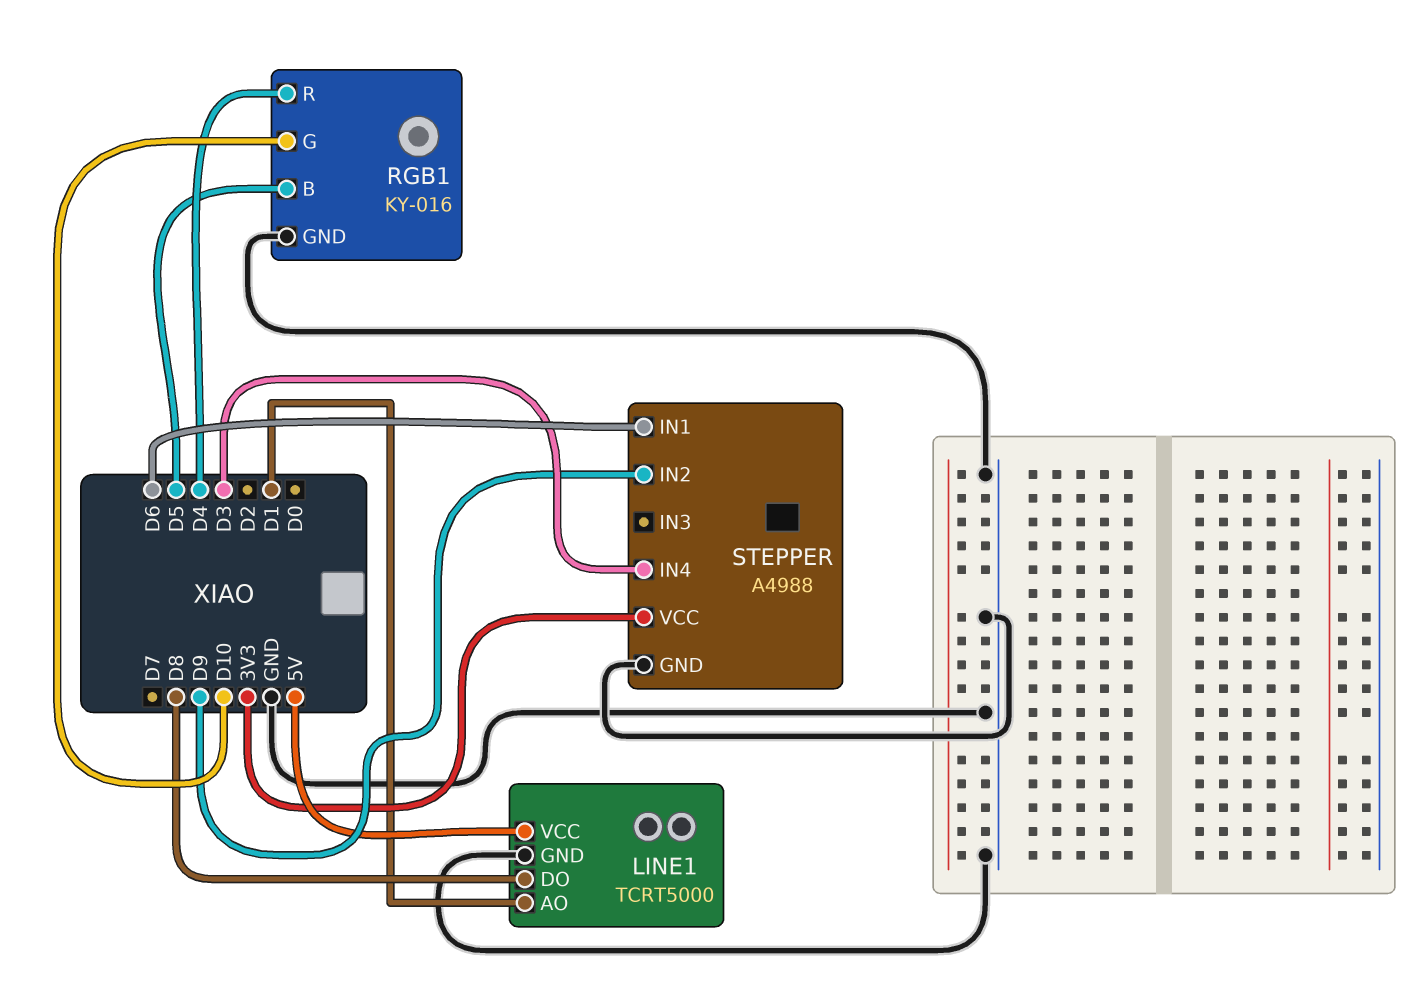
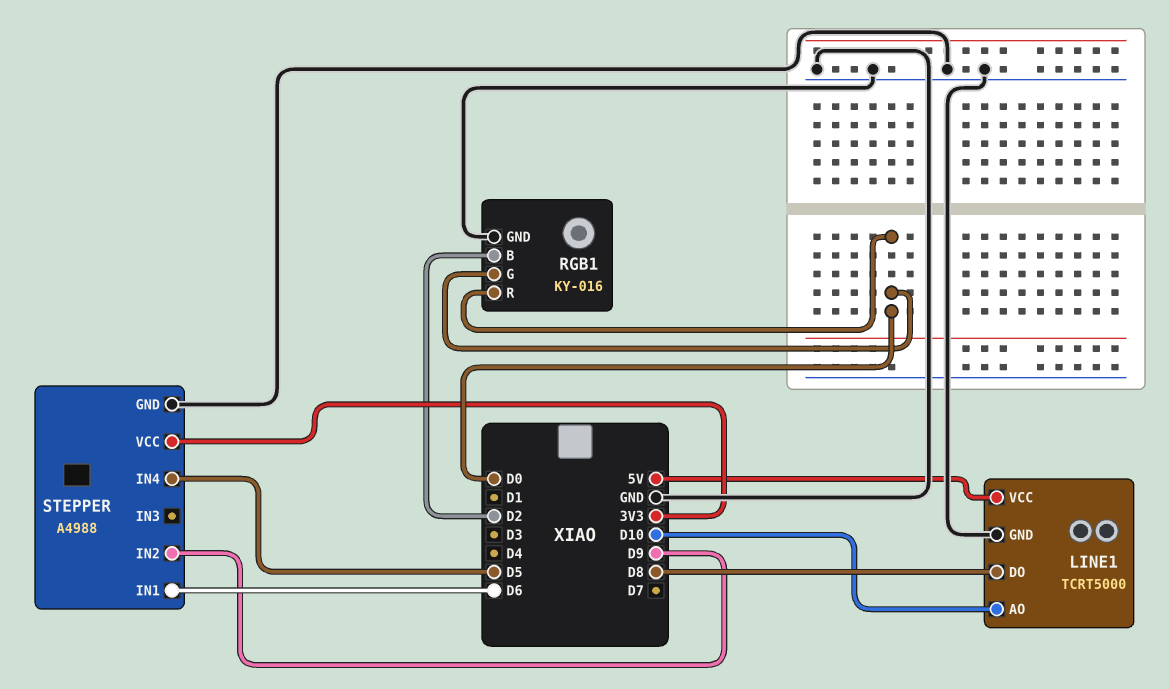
LINE1 pin AO: D1 -> D10
RGB1 pin B: D5 -> D2
RGB1 pin G: D10 -> D0
RGB1 pin R: D4 -> D0
STEPPER pin IN4: D3 -> D5

